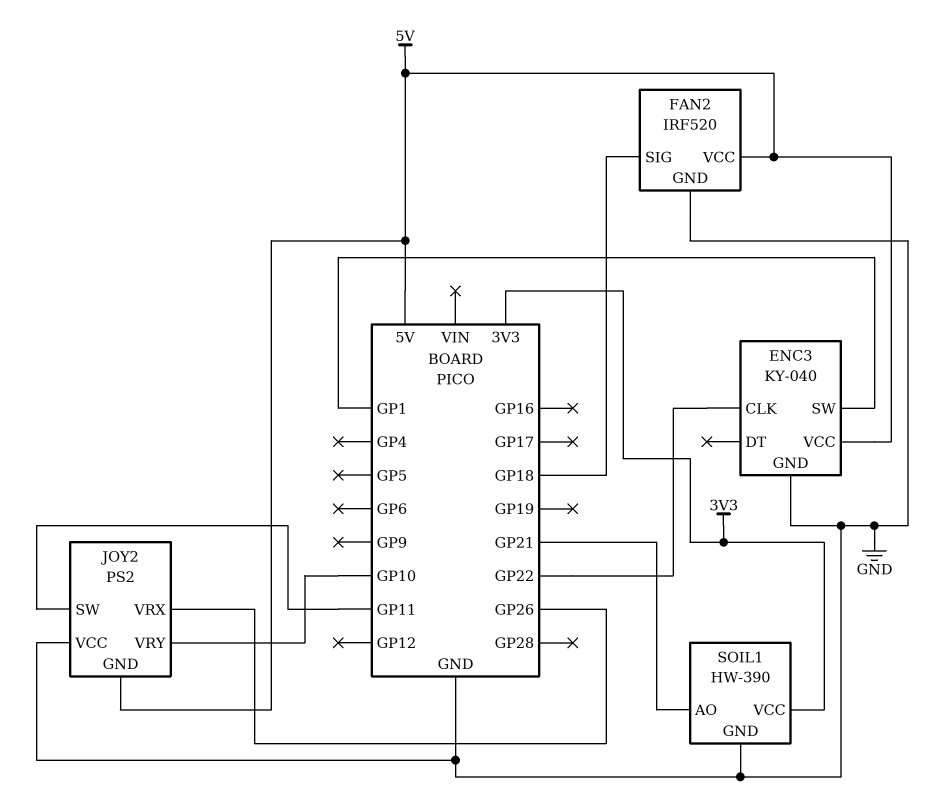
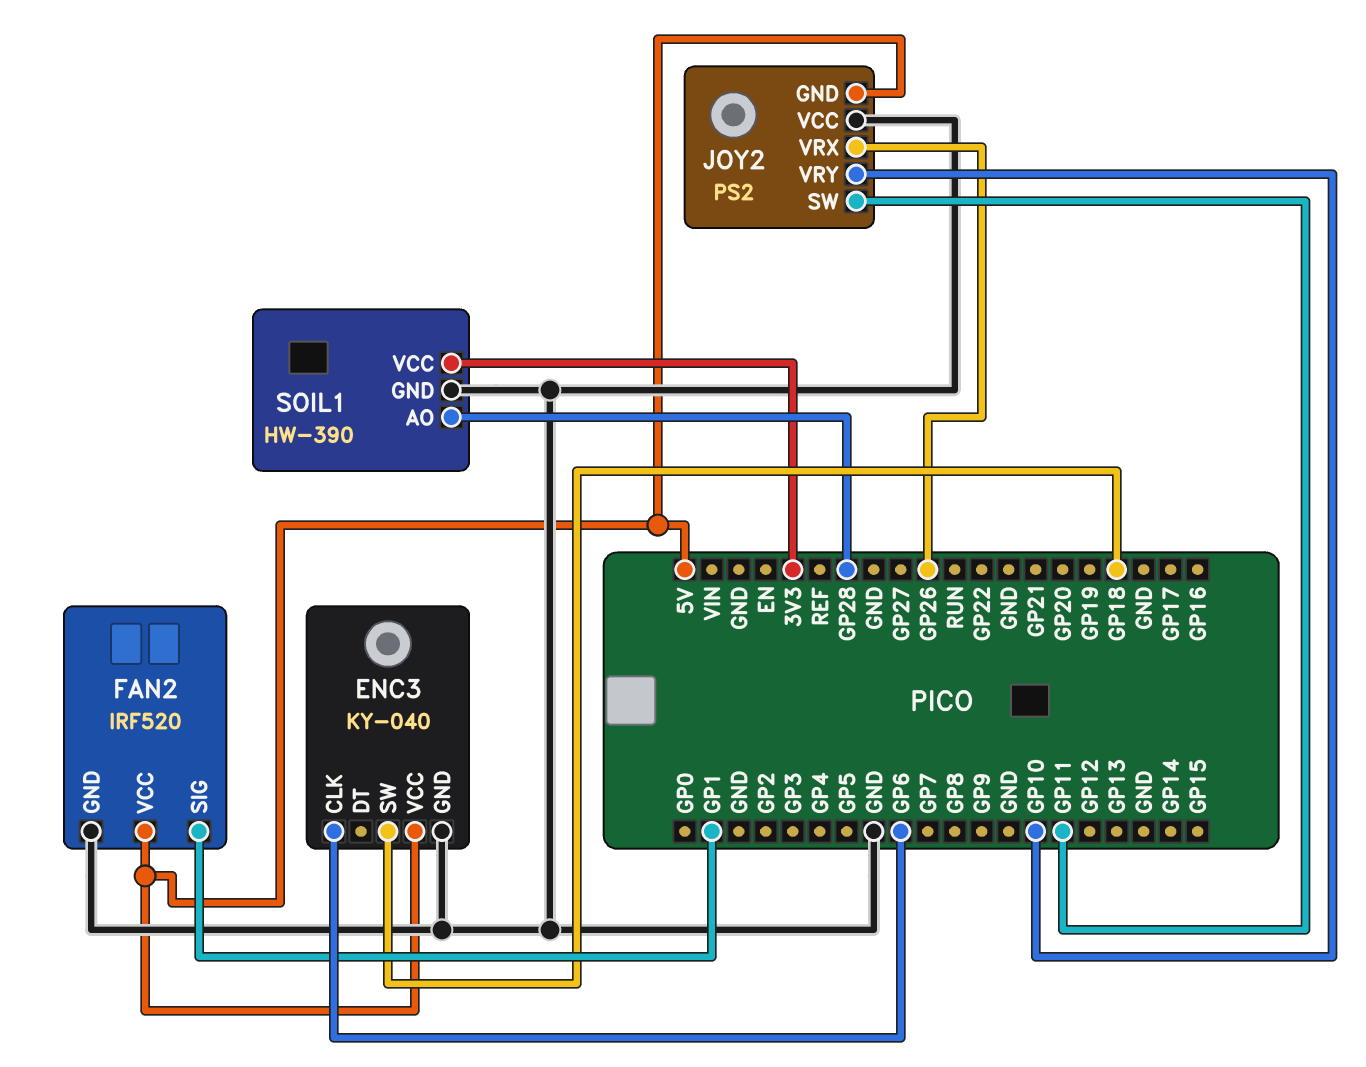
ENC3 pin CLK: GP22 -> GP6
ENC3 pin SW: GP1 -> GP18
FAN2 pin SIG: GP18 -> GP1
SOIL1 pin AO: GP21 -> GP28

